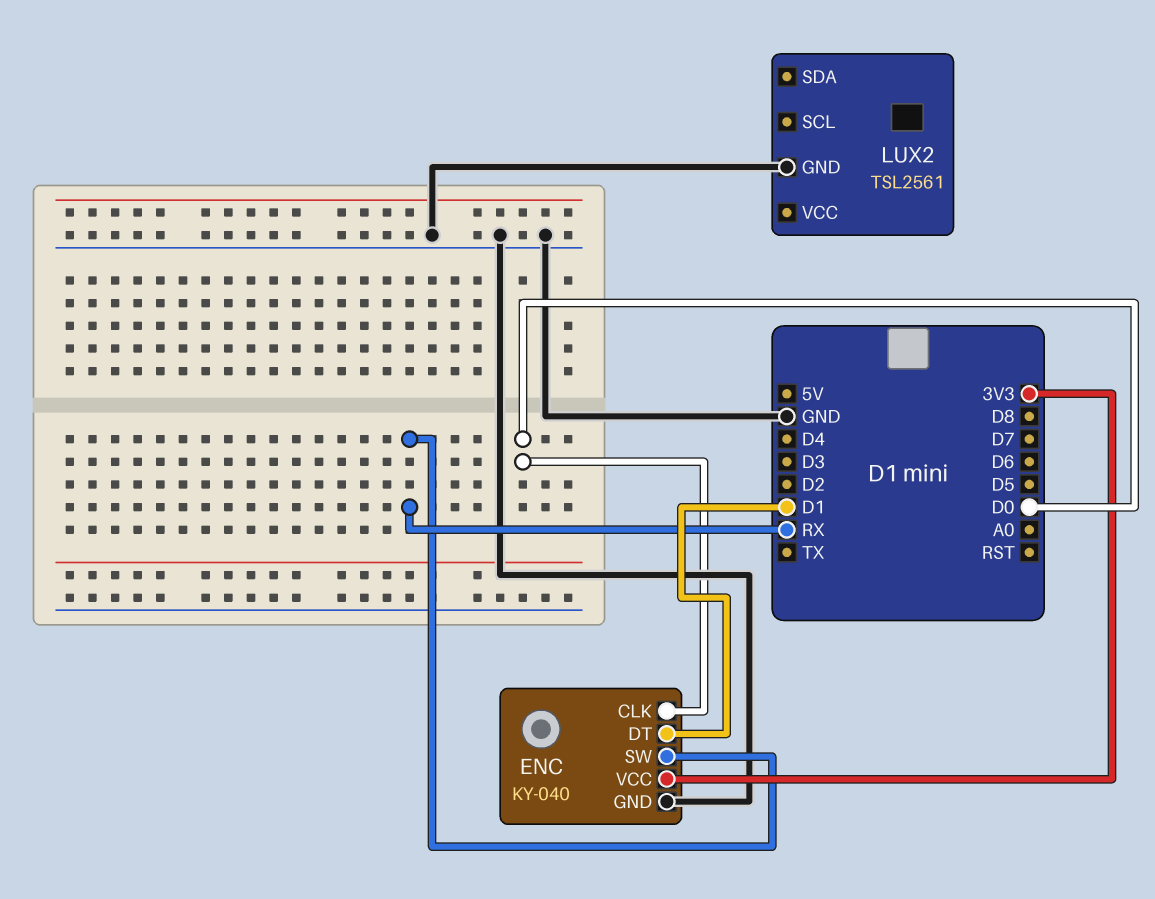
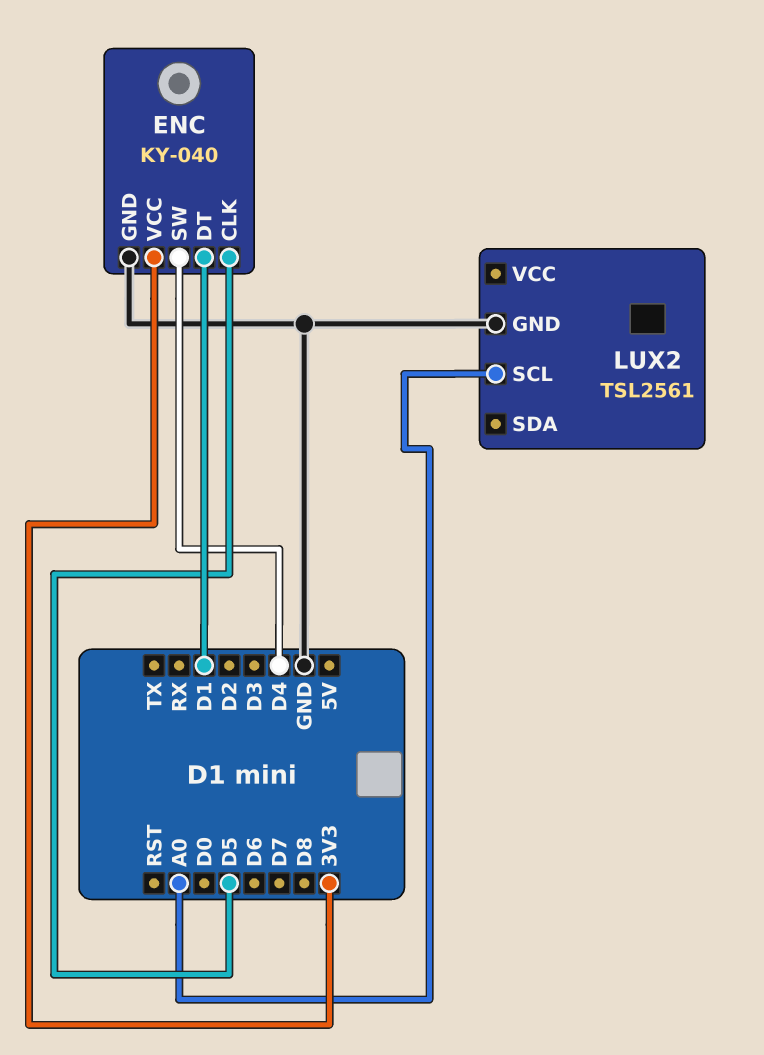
ENC pin CLK: D0 -> D5
ENC pin SW: RX -> D4
LUX2 pin SCL: none -> A0

